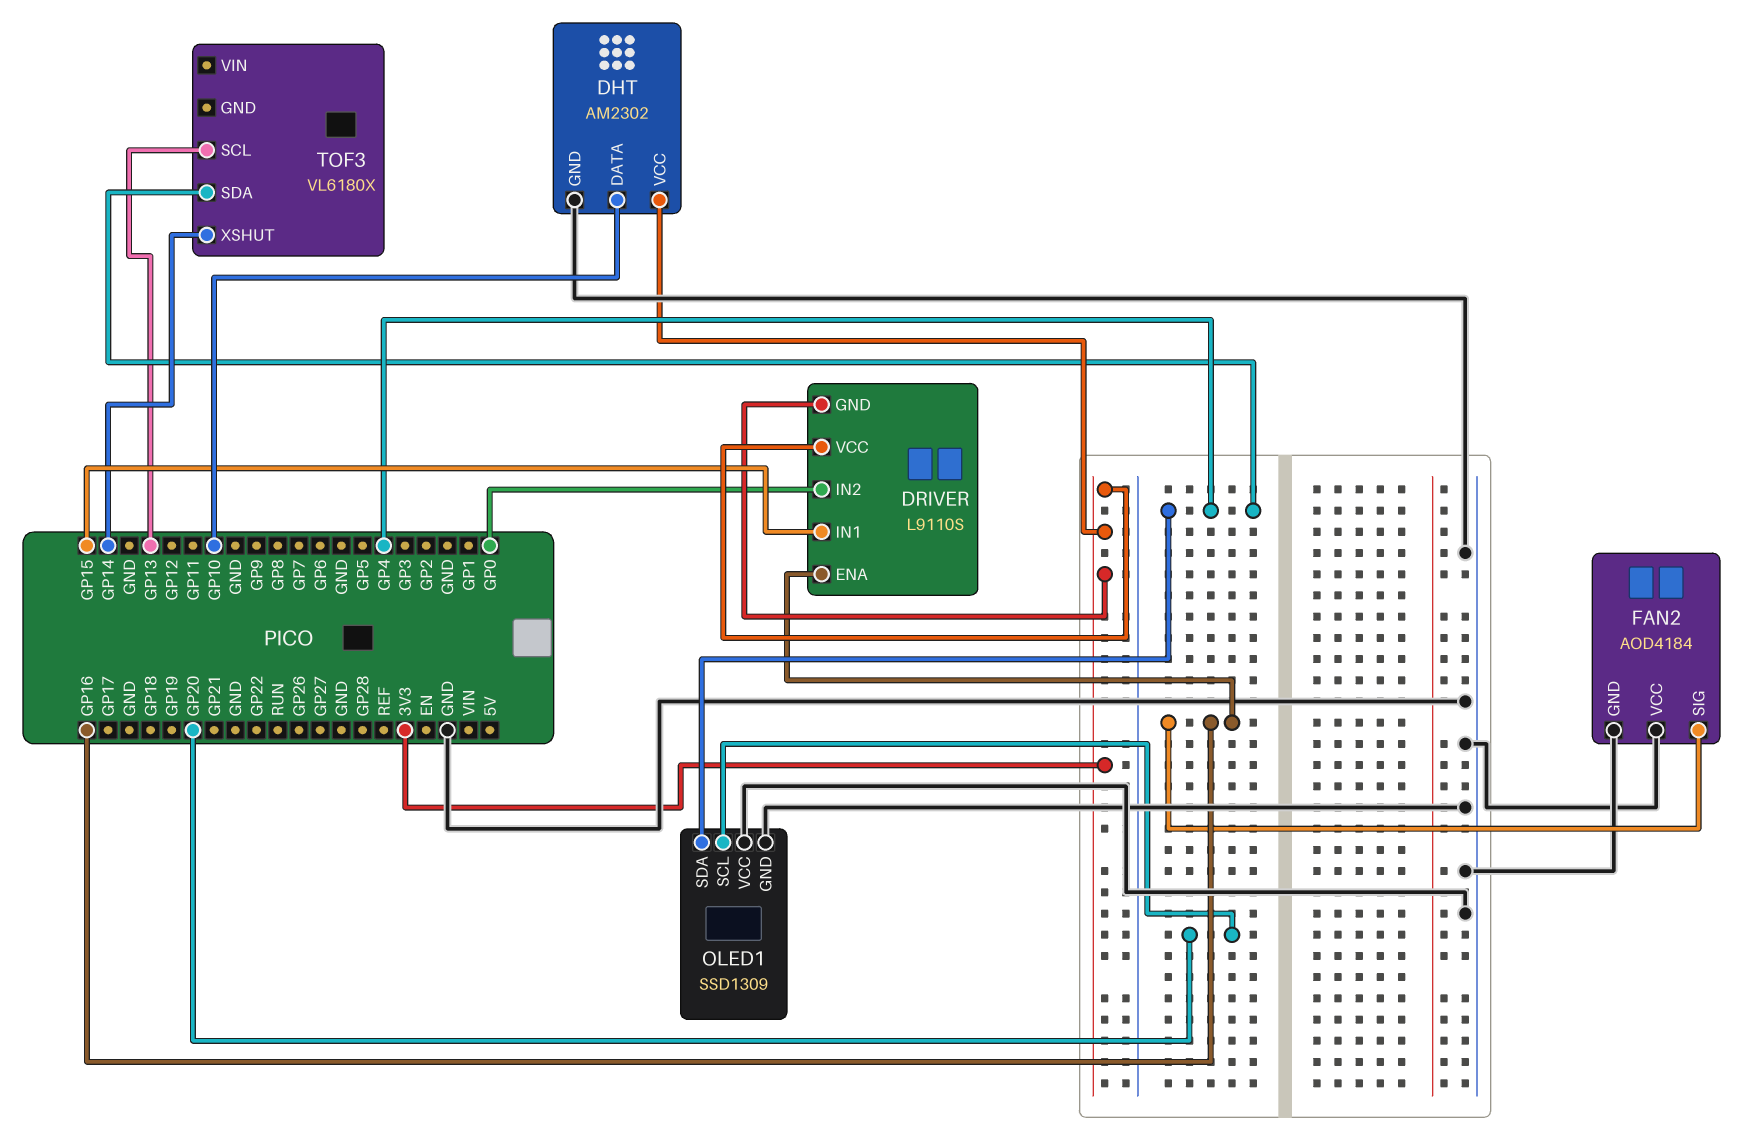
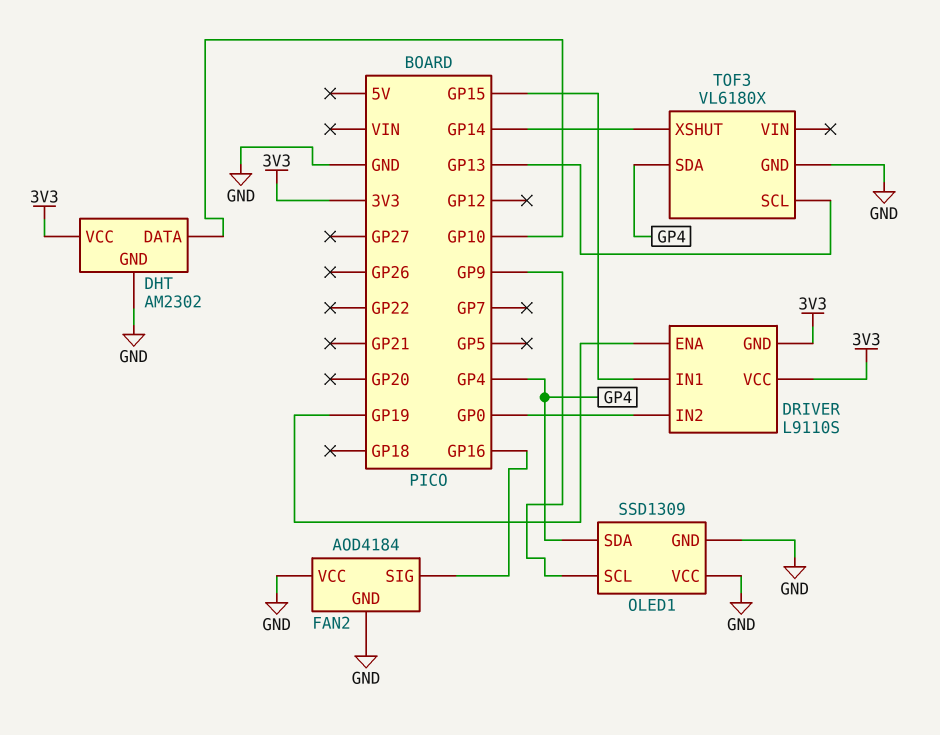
DRIVER pin ENA: GP16 -> GP19
OLED1 pin SCL: GP20 -> GP9
TOF3 pin GND: none -> GND

